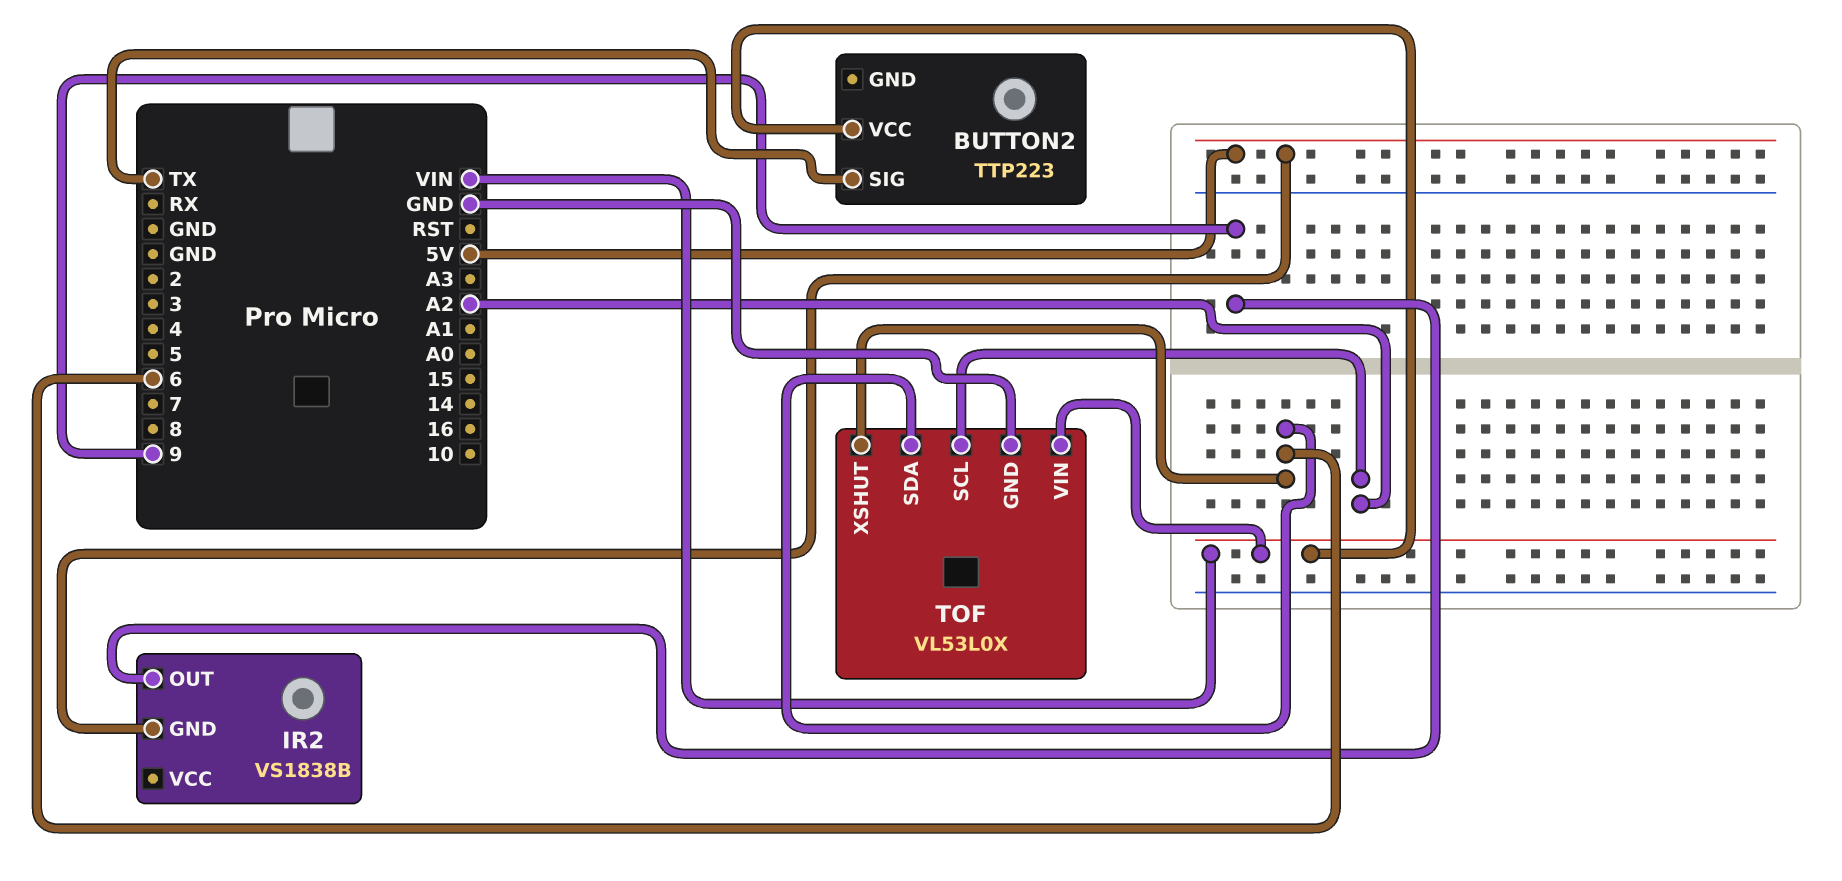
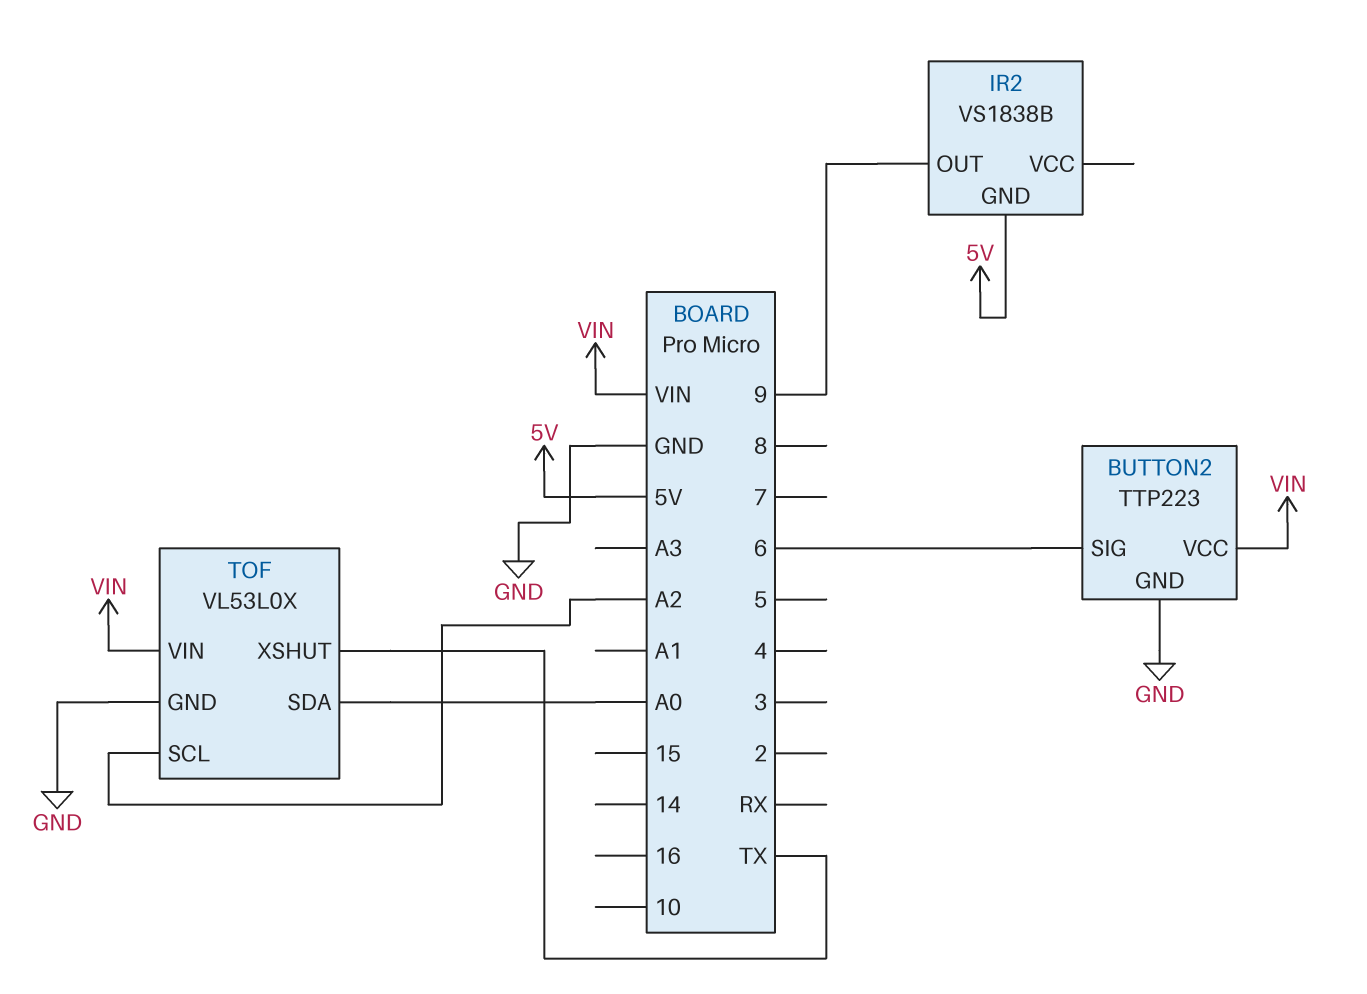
BUTTON2 pin GND: none -> GND
BUTTON2 pin SIG: TX -> 6
TOF pin SDA: 6 -> A0
TOF pin XSHUT: 6 -> TX

